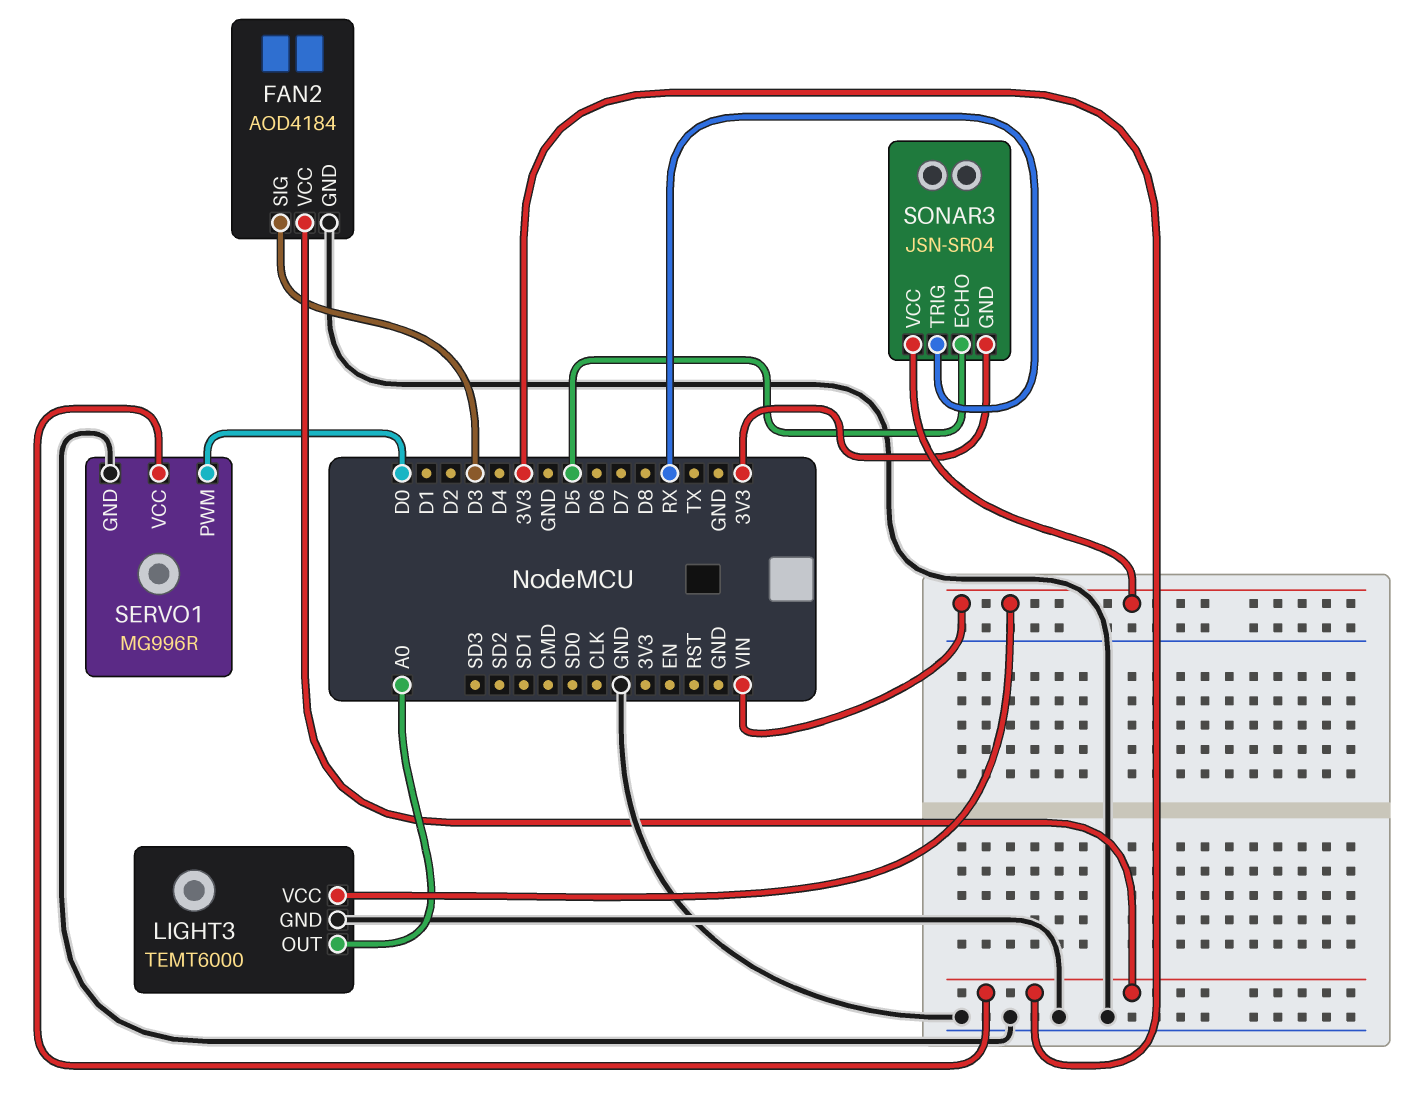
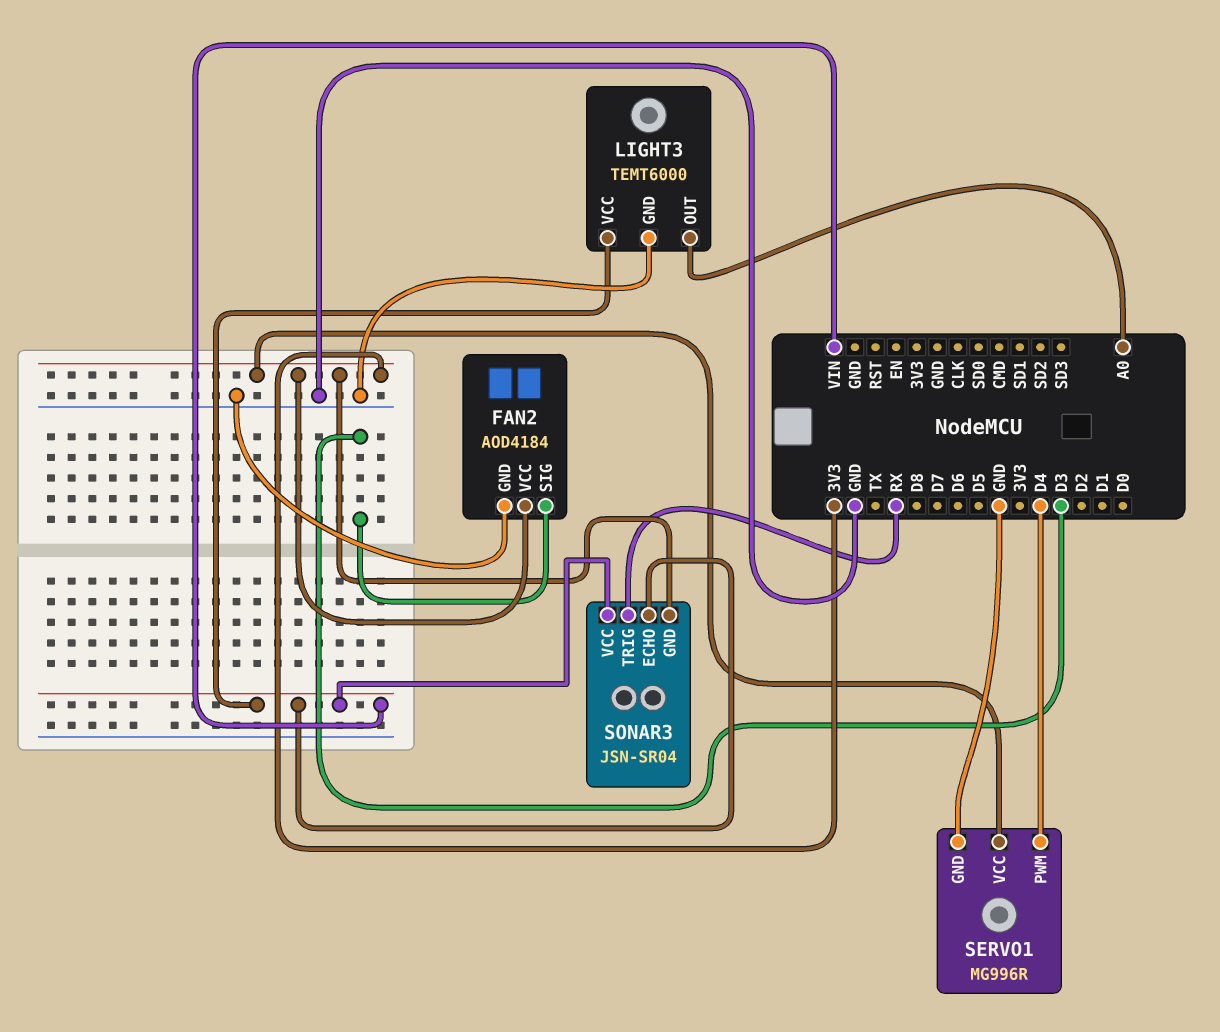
SERVO1 pin PWM: D0 -> D4
SONAR3 pin ECHO: D5 -> VIN

